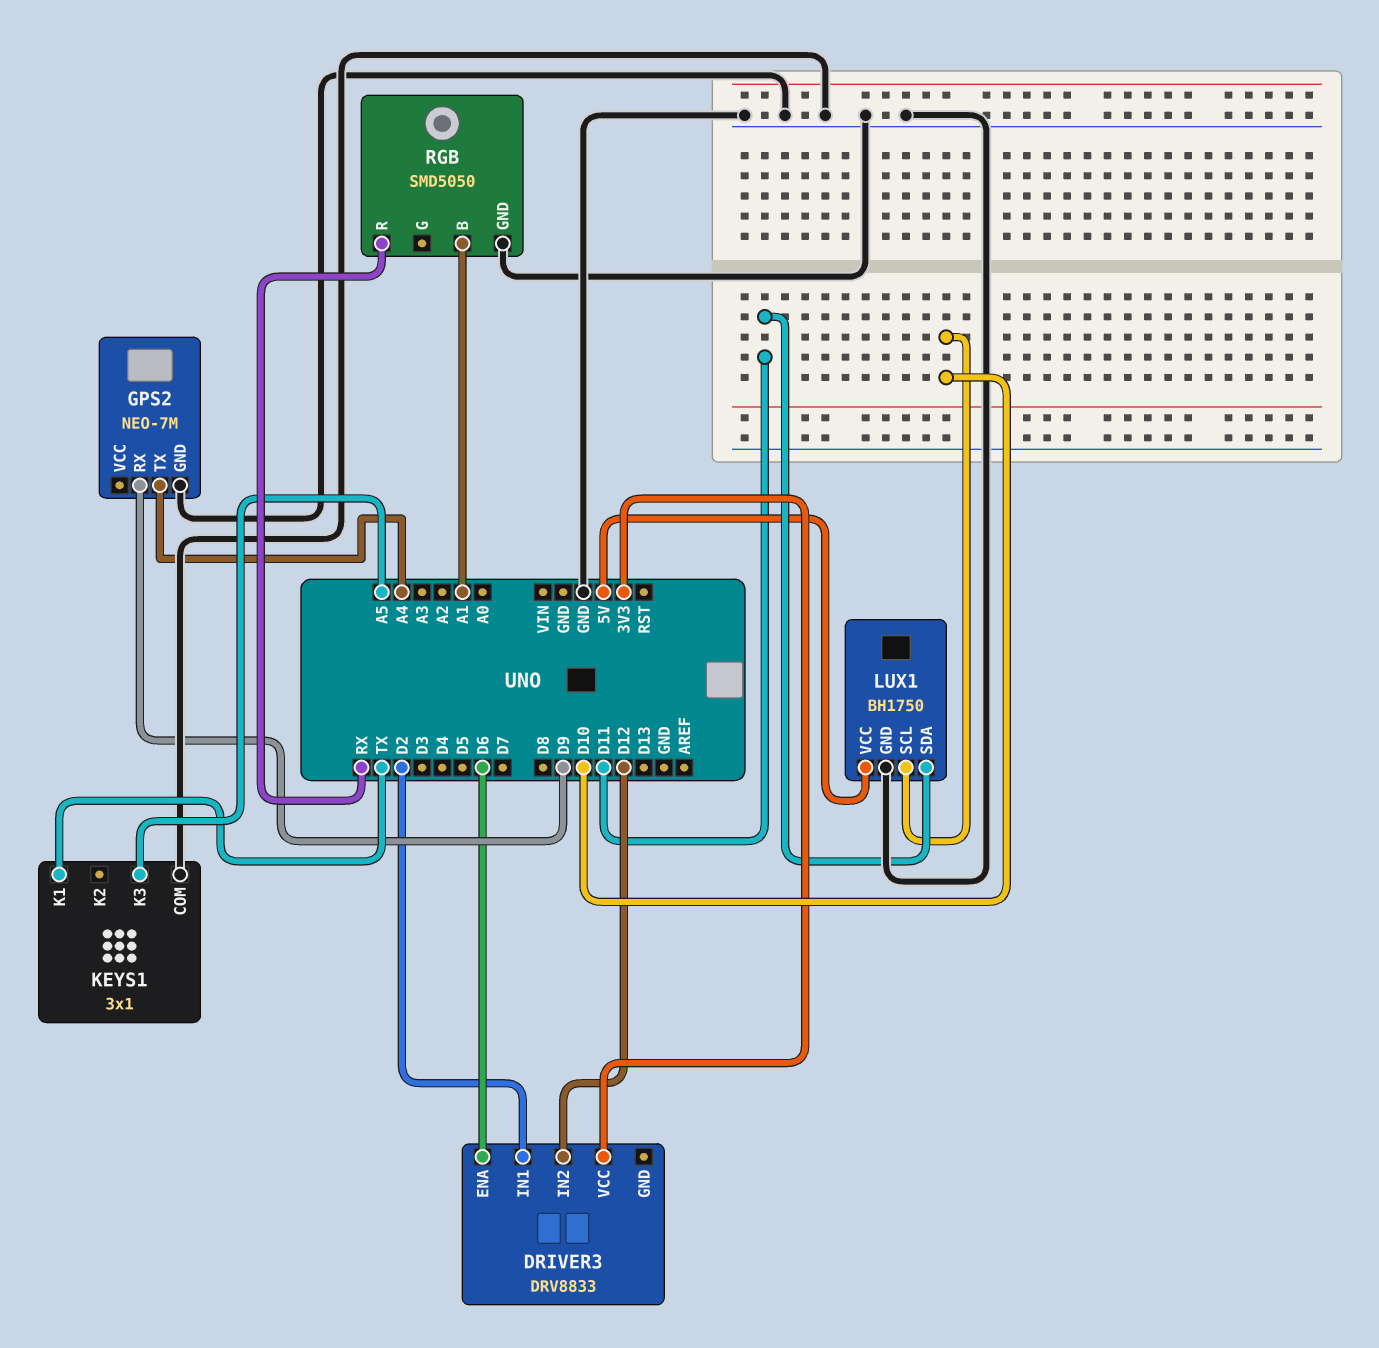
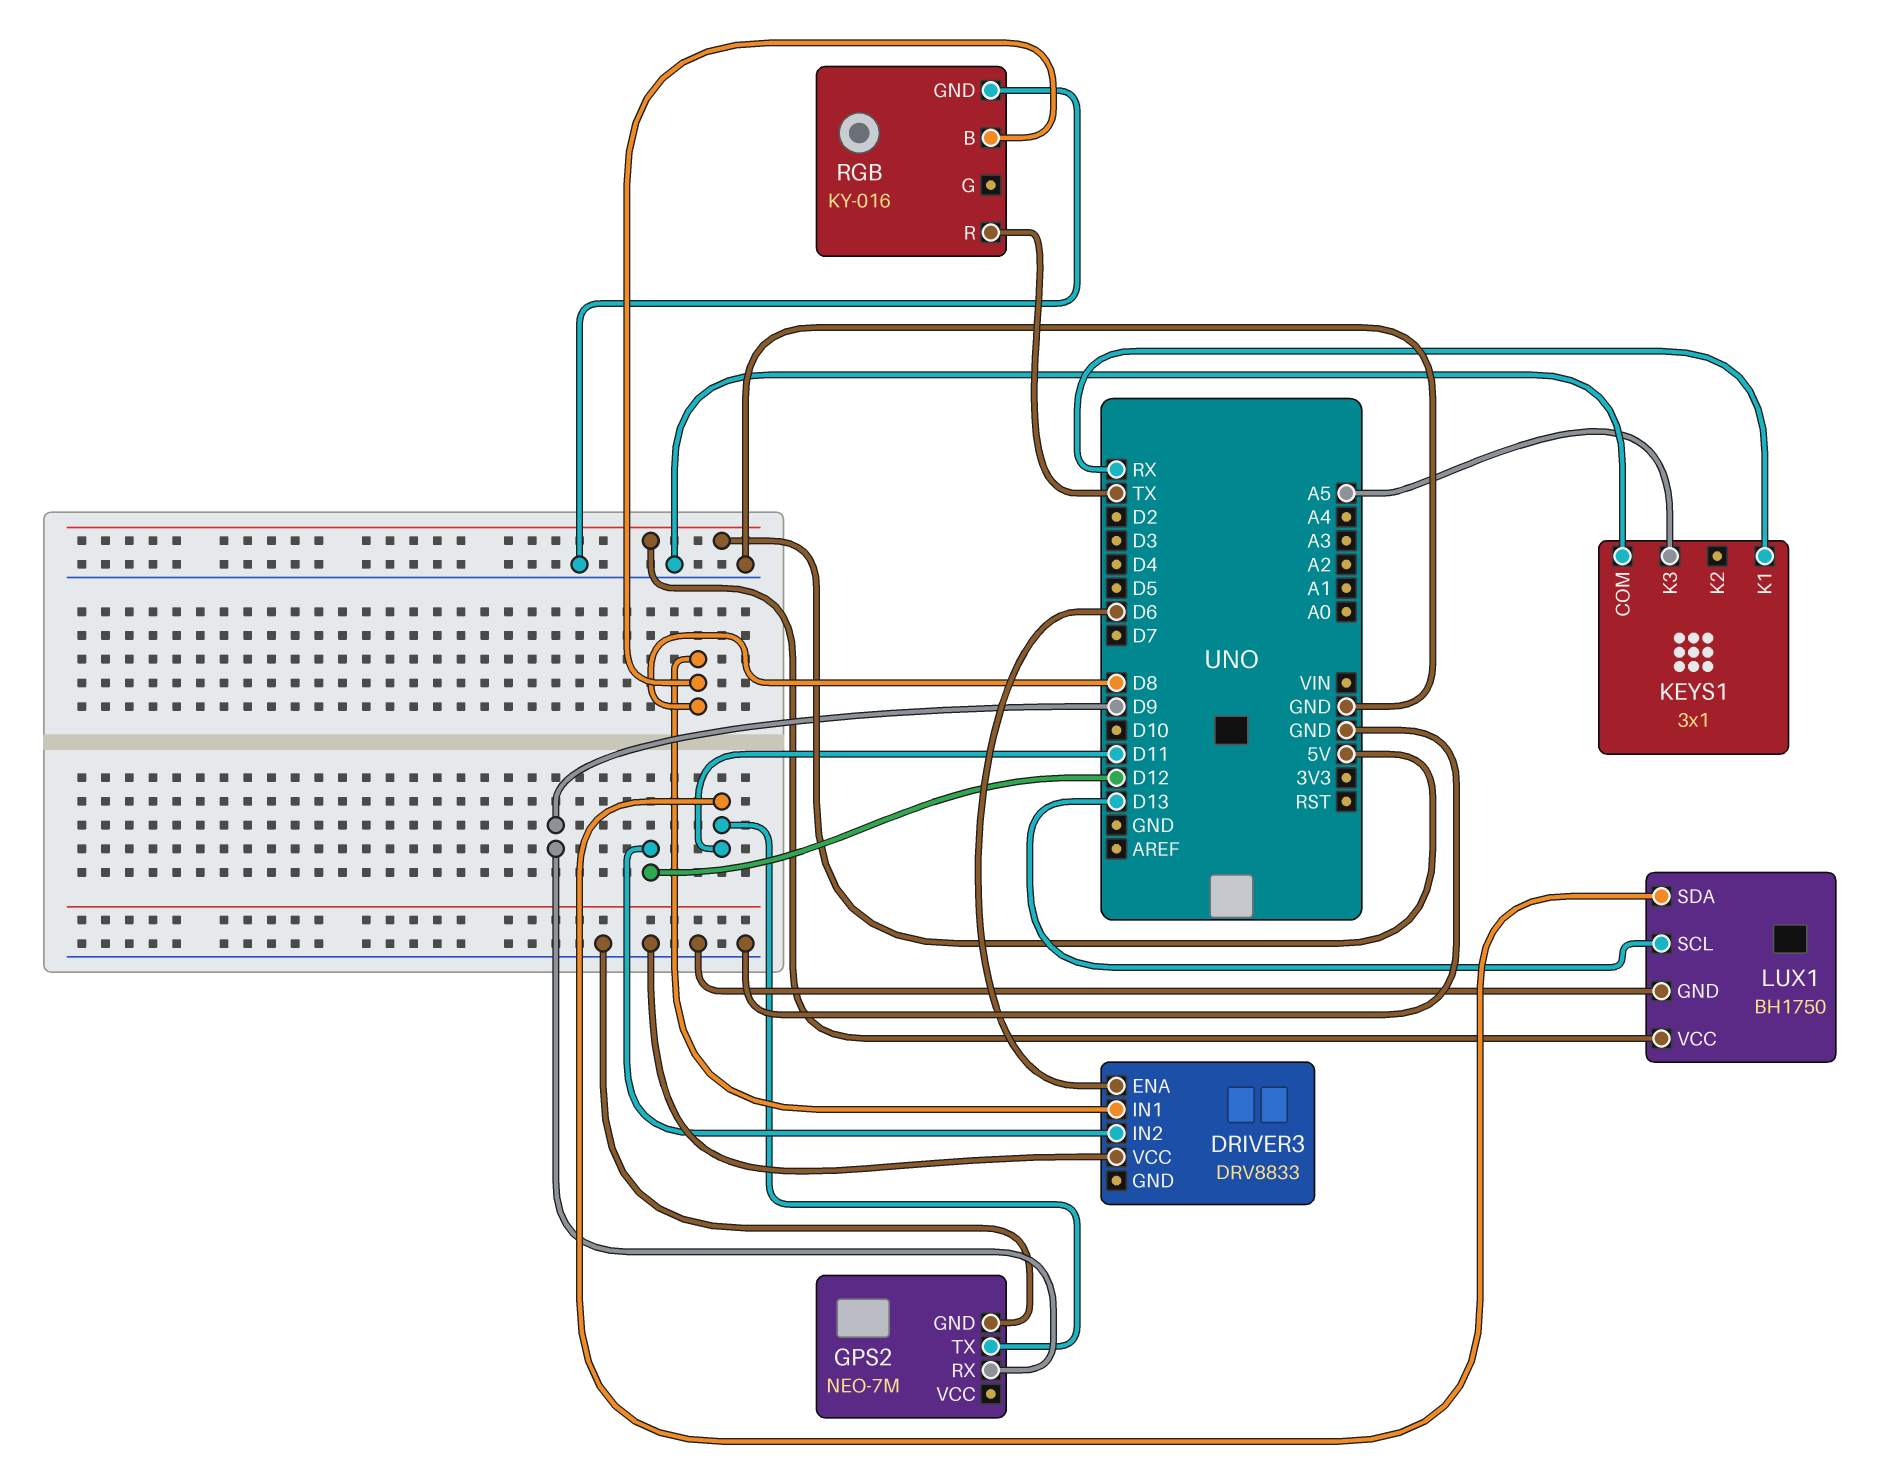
DRIVER3 pin IN1: D2 -> D8
DRIVER3 pin VCC: 3V3 -> GND
GPS2 pin TX: A4 -> D11
KEYS1 pin K1: TX -> RX
LUX1 pin SCL: D10 -> D13
RGB: SMD5050 -> KY-016
RGB pin B: A1 -> D8
RGB pin R: RX -> TX

